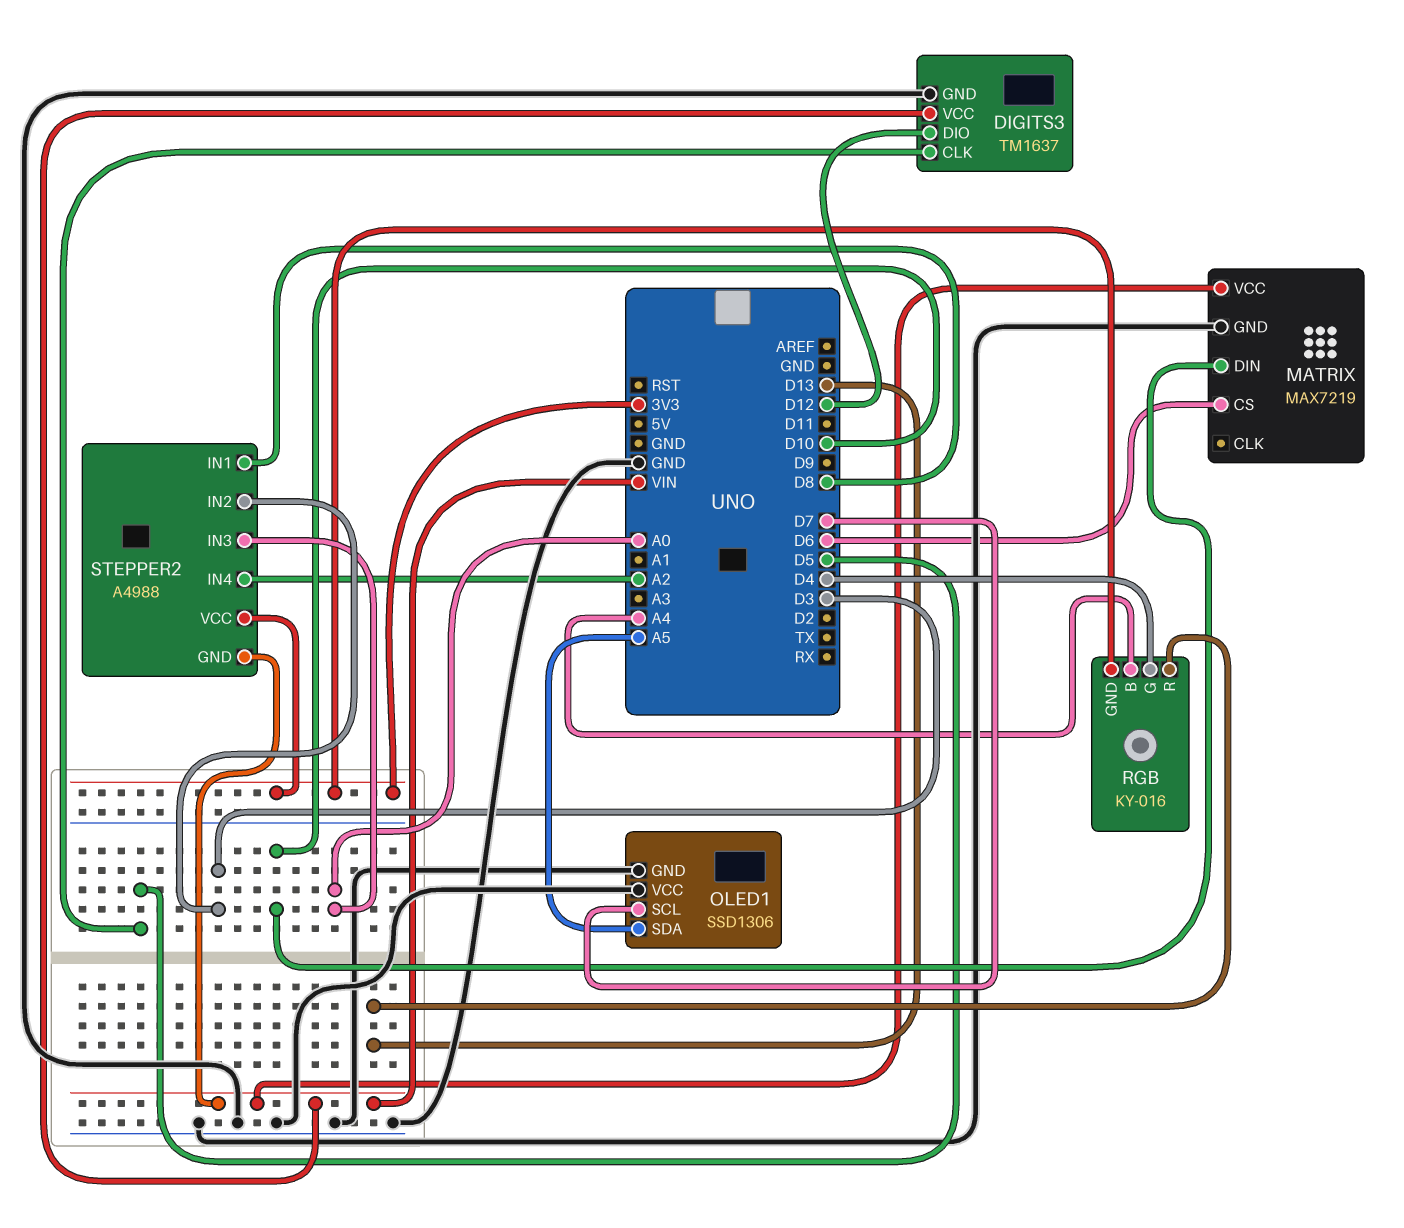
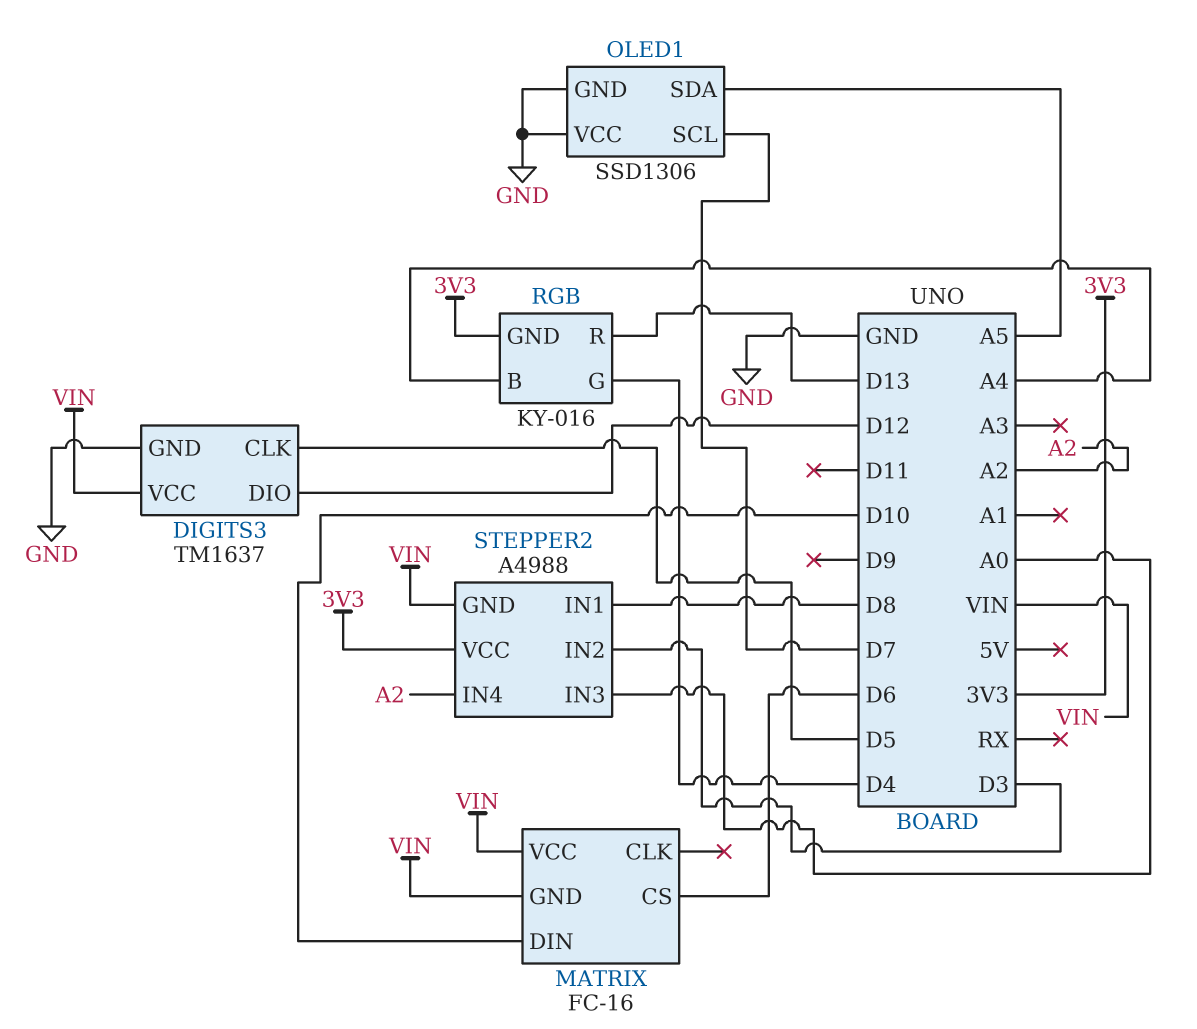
MATRIX: MAX7219 -> FC-16
MATRIX pin GND: GND -> VIN

